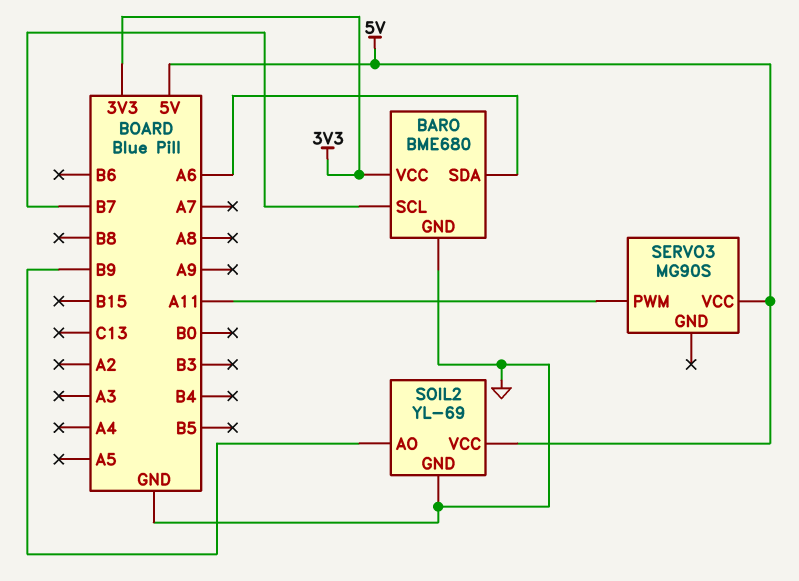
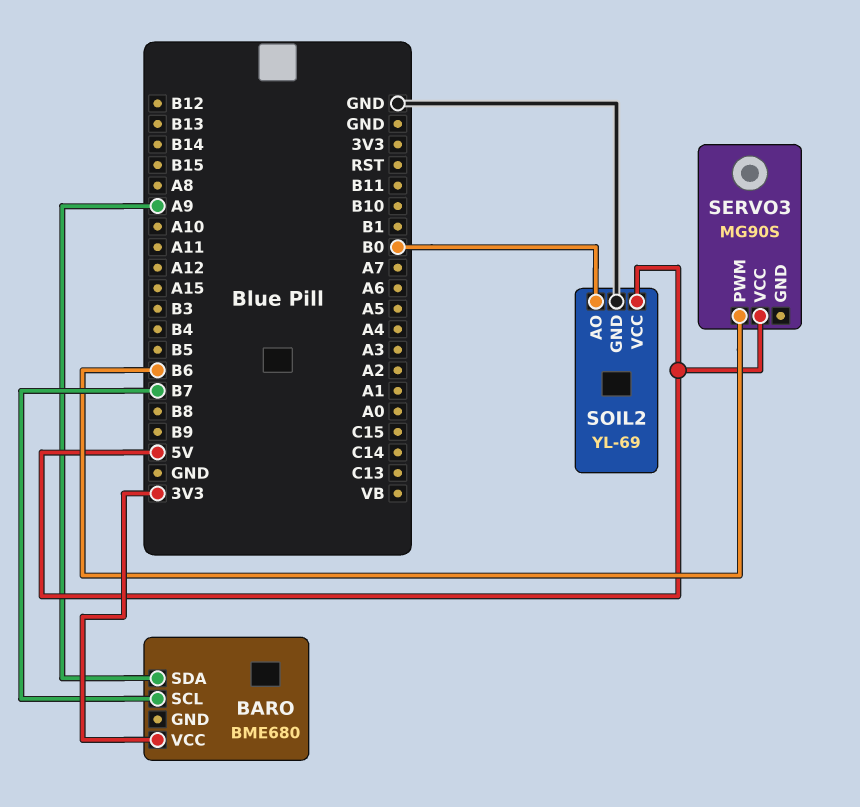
BARO pin GND: GND -> none
BARO pin SDA: A6 -> A9
SERVO3 pin PWM: A11 -> B6
SOIL2 pin AO: B9 -> B0

